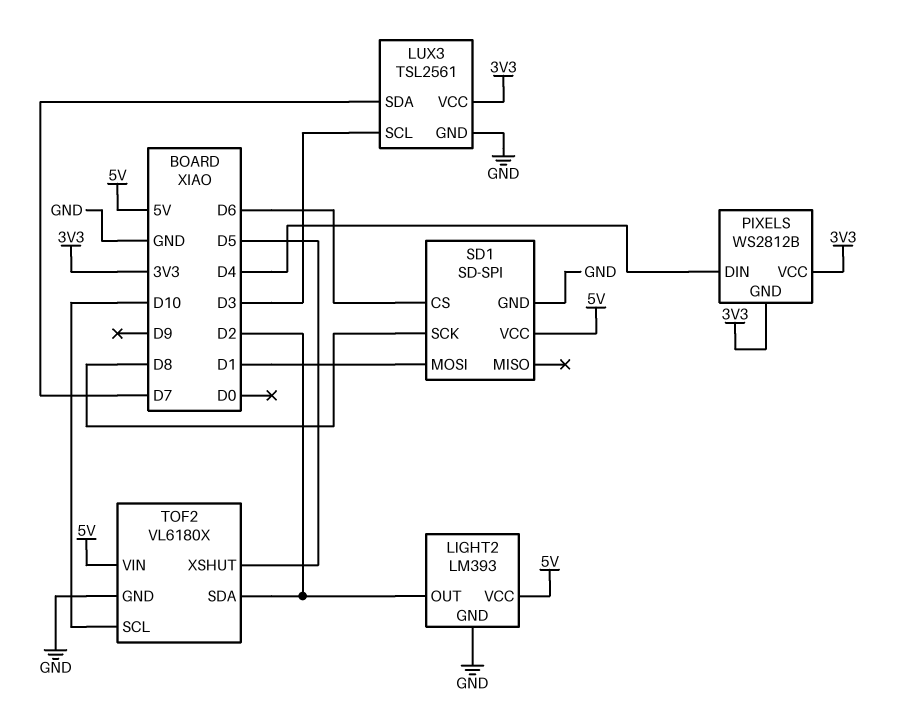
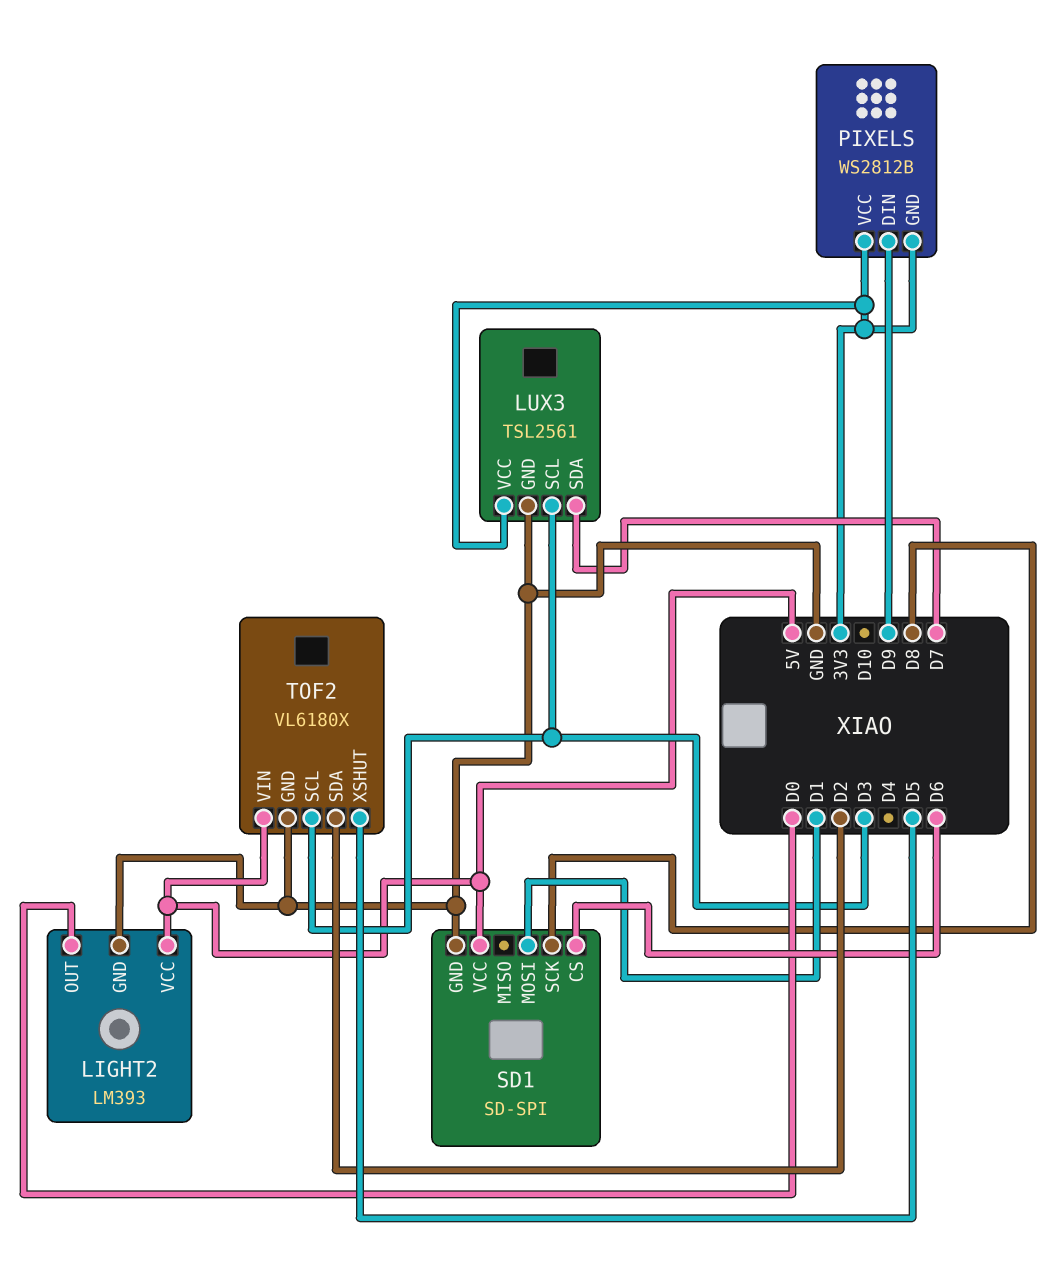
LIGHT2 pin OUT: D2 -> D0
PIXELS pin DIN: D4 -> D9
TOF2 pin SCL: D10 -> D3

